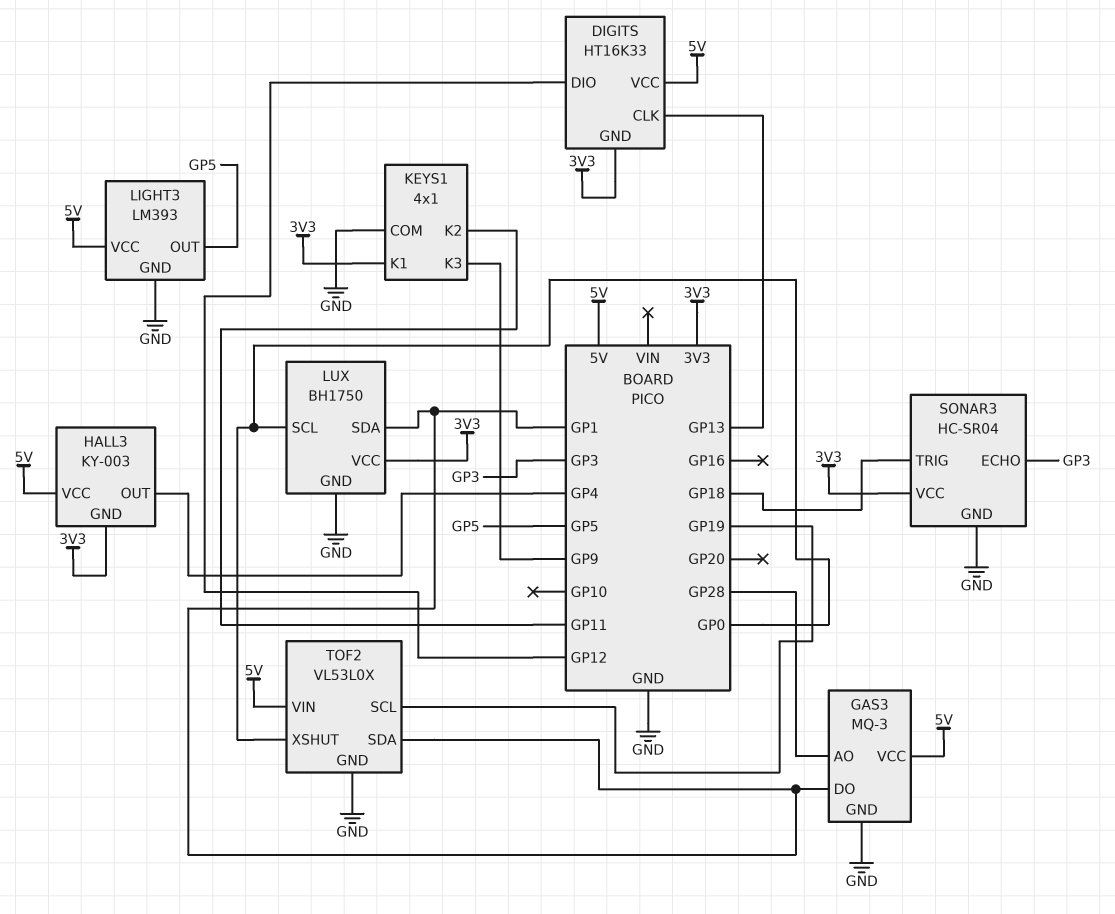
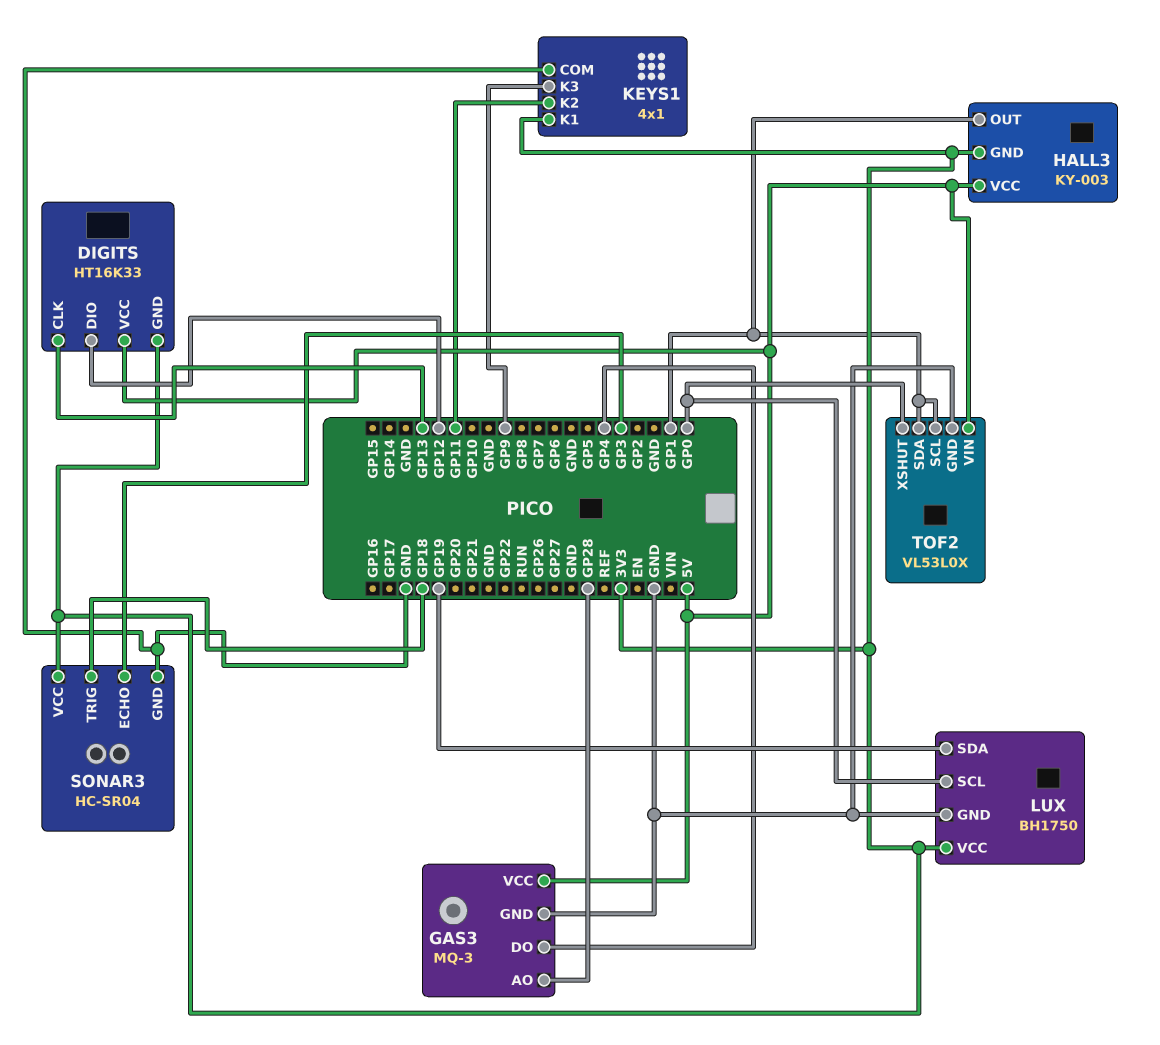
GAS3 pin DO: GP1 -> GP4
HALL3 pin OUT: GP4 -> GP1
LIGHT3: LM393 -> none
LIGHT3 pin GND: GND -> none
LIGHT3 pin OUT: GP5 -> none
LIGHT3 pin VCC: 5V -> none
LUX pin SDA: GP1 -> GP19
TOF2 pin SCL: GP19 -> GP1

